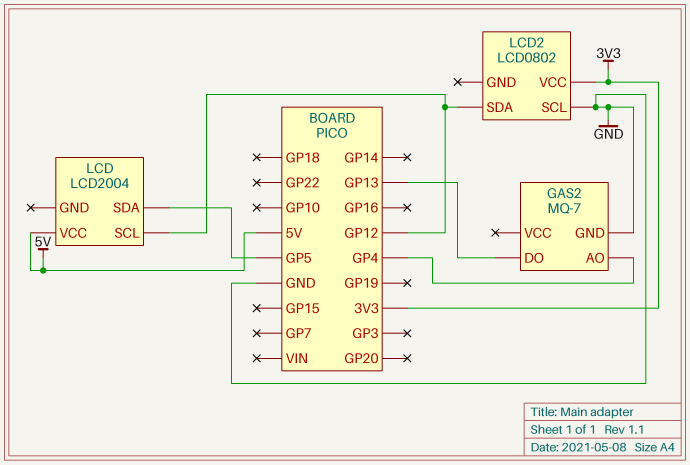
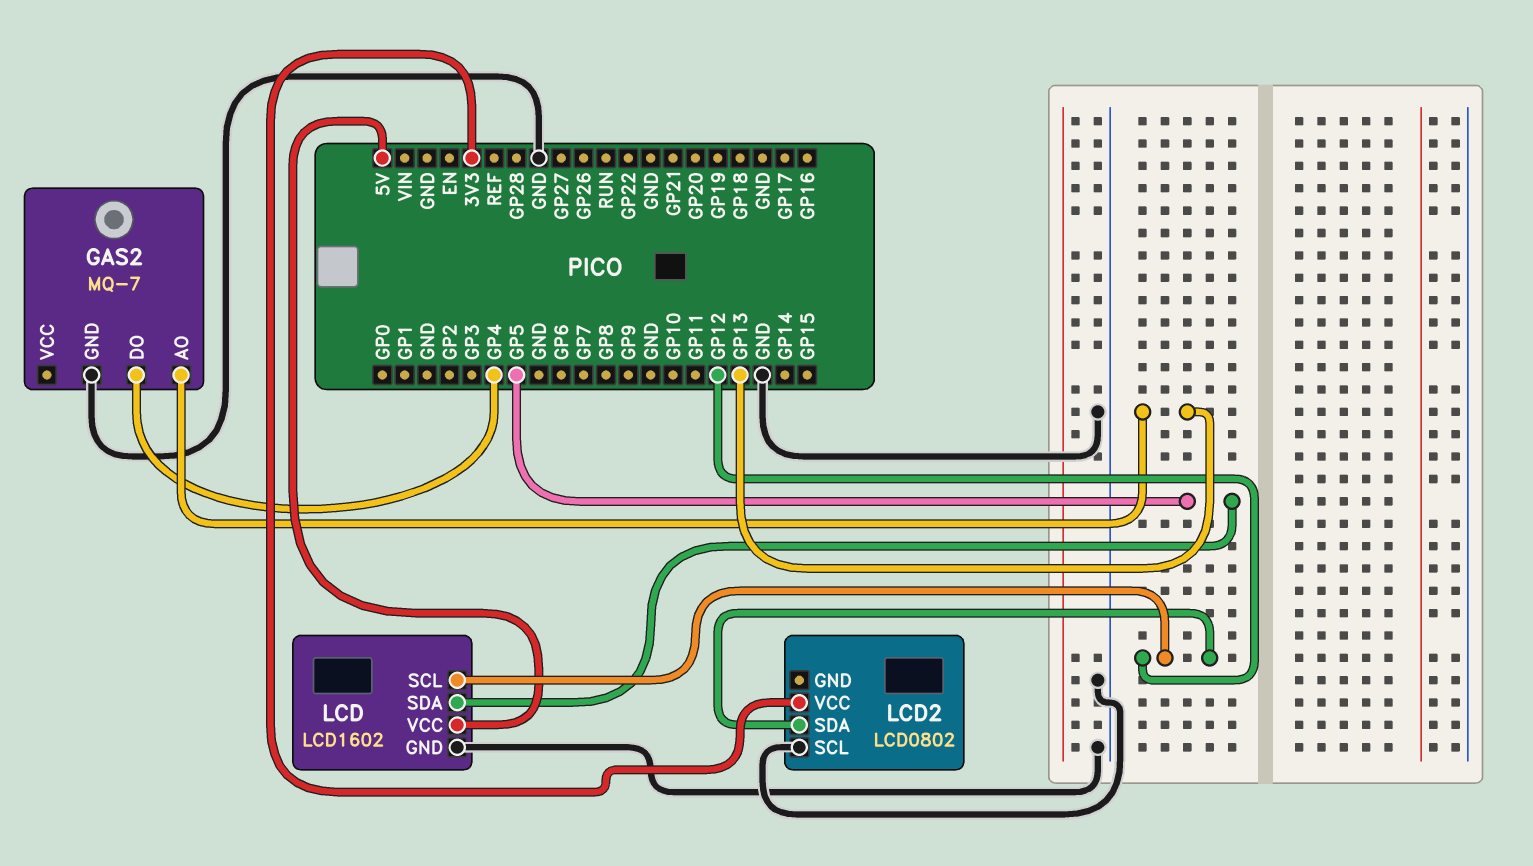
GAS2 pin AO: GP4 -> GP13
GAS2 pin DO: GP13 -> GP4
LCD: LCD2004 -> LCD1602
LCD pin GND: none -> GND

